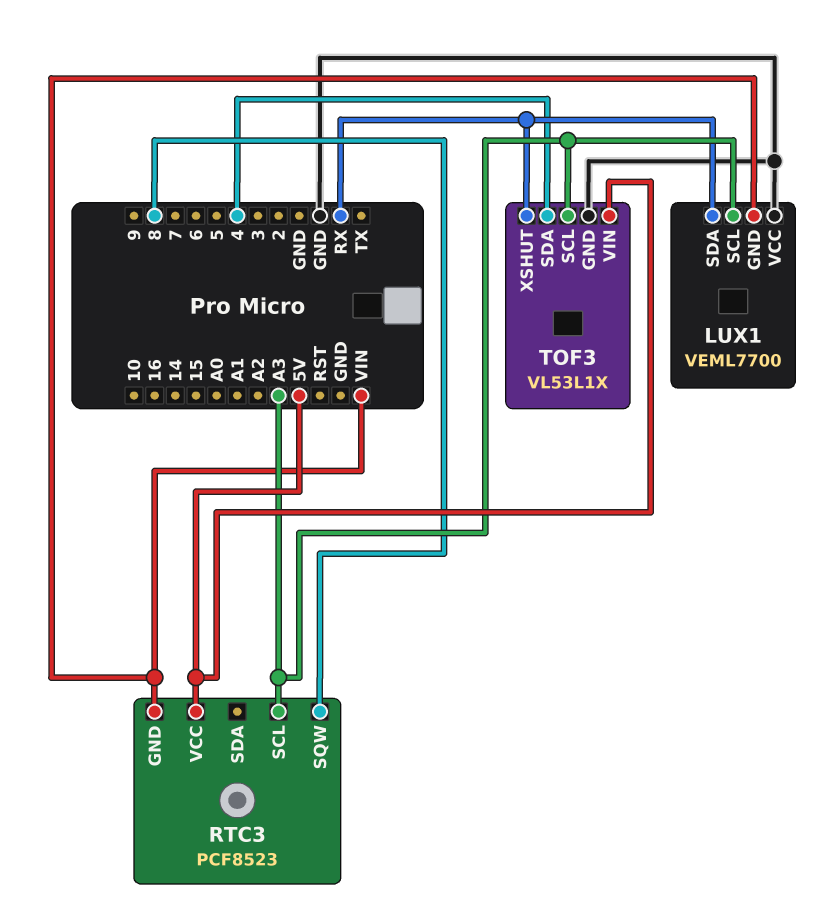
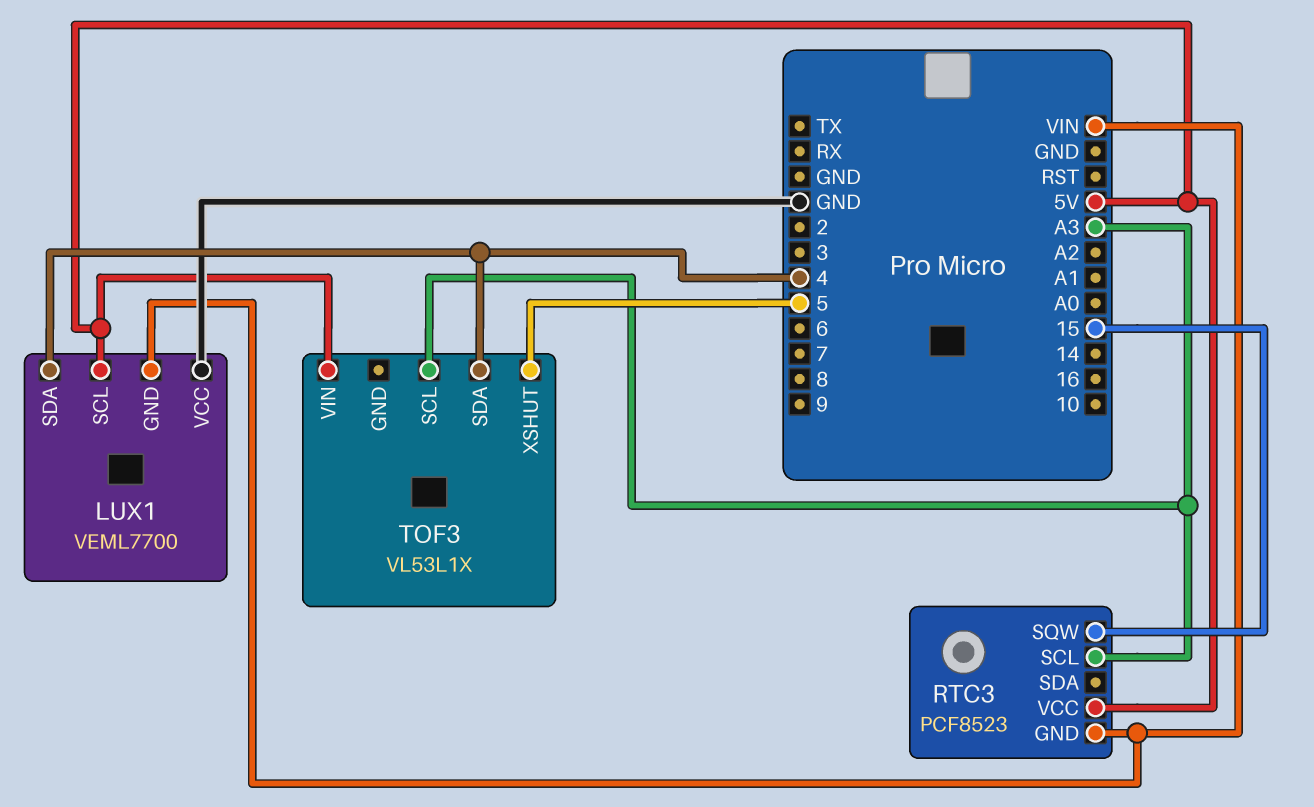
LUX1 pin SCL: A3 -> 5V
LUX1 pin SDA: RX -> 4
RTC3 pin SQW: 8 -> 15
TOF3 pin GND: GND -> none
TOF3 pin XSHUT: RX -> 5

